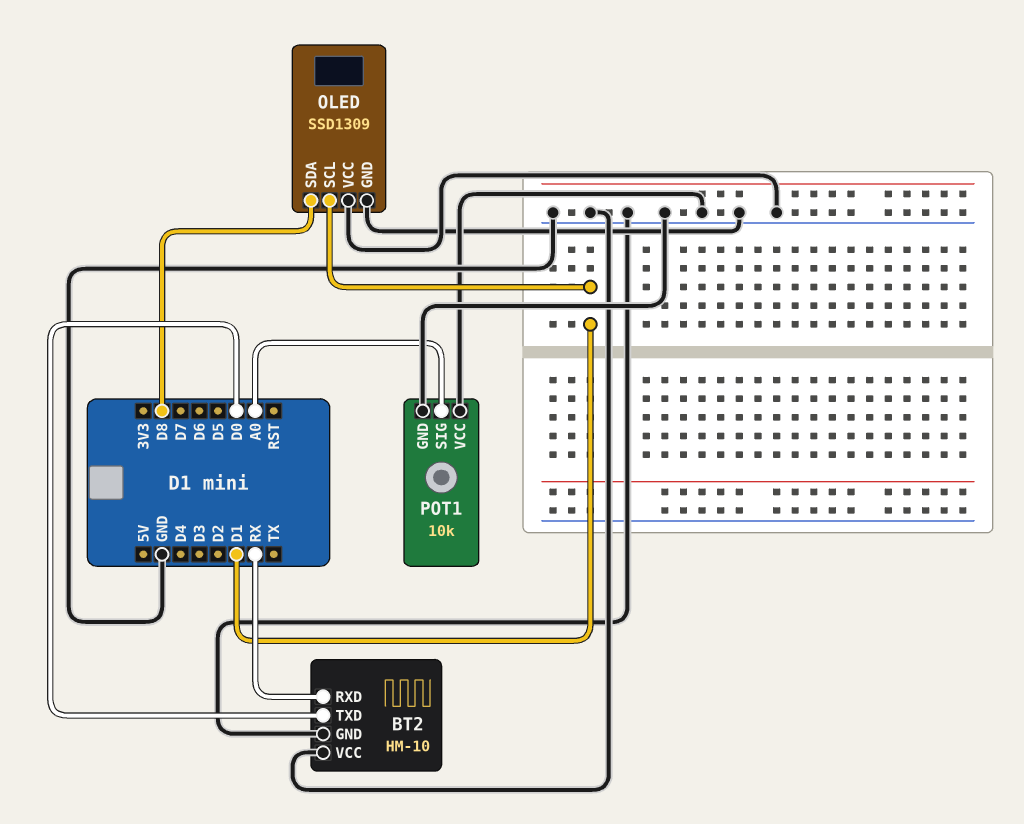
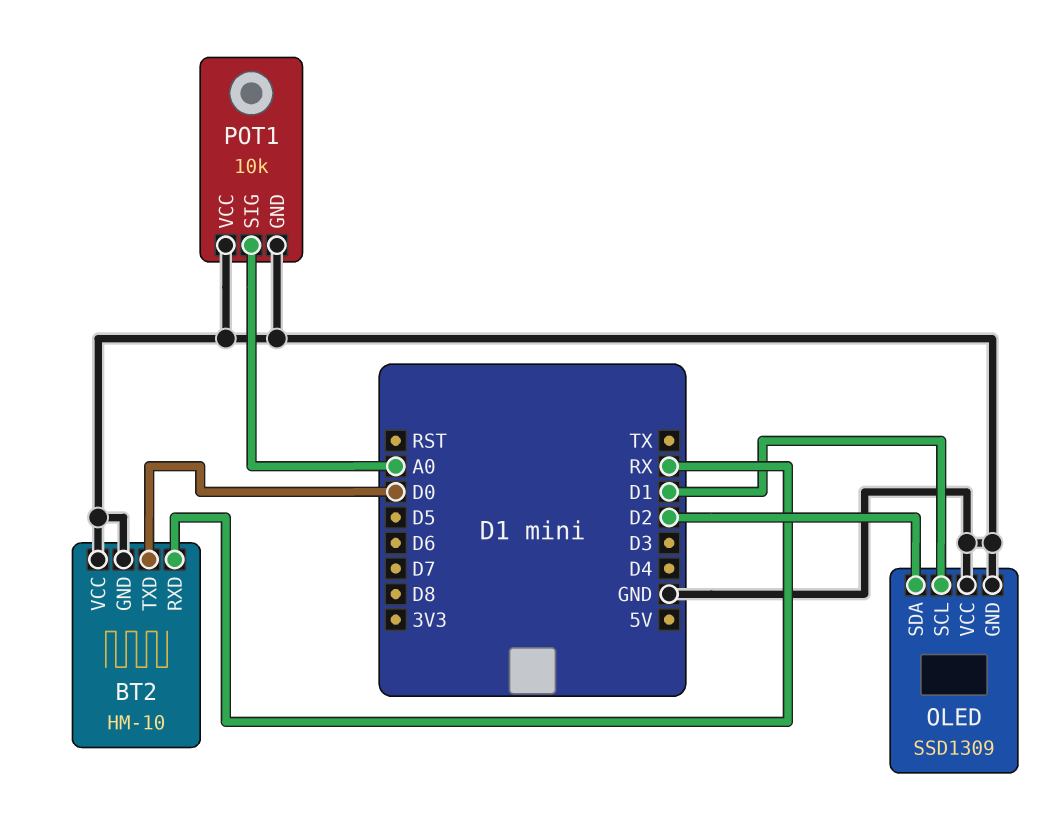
OLED pin SDA: D8 -> D2

